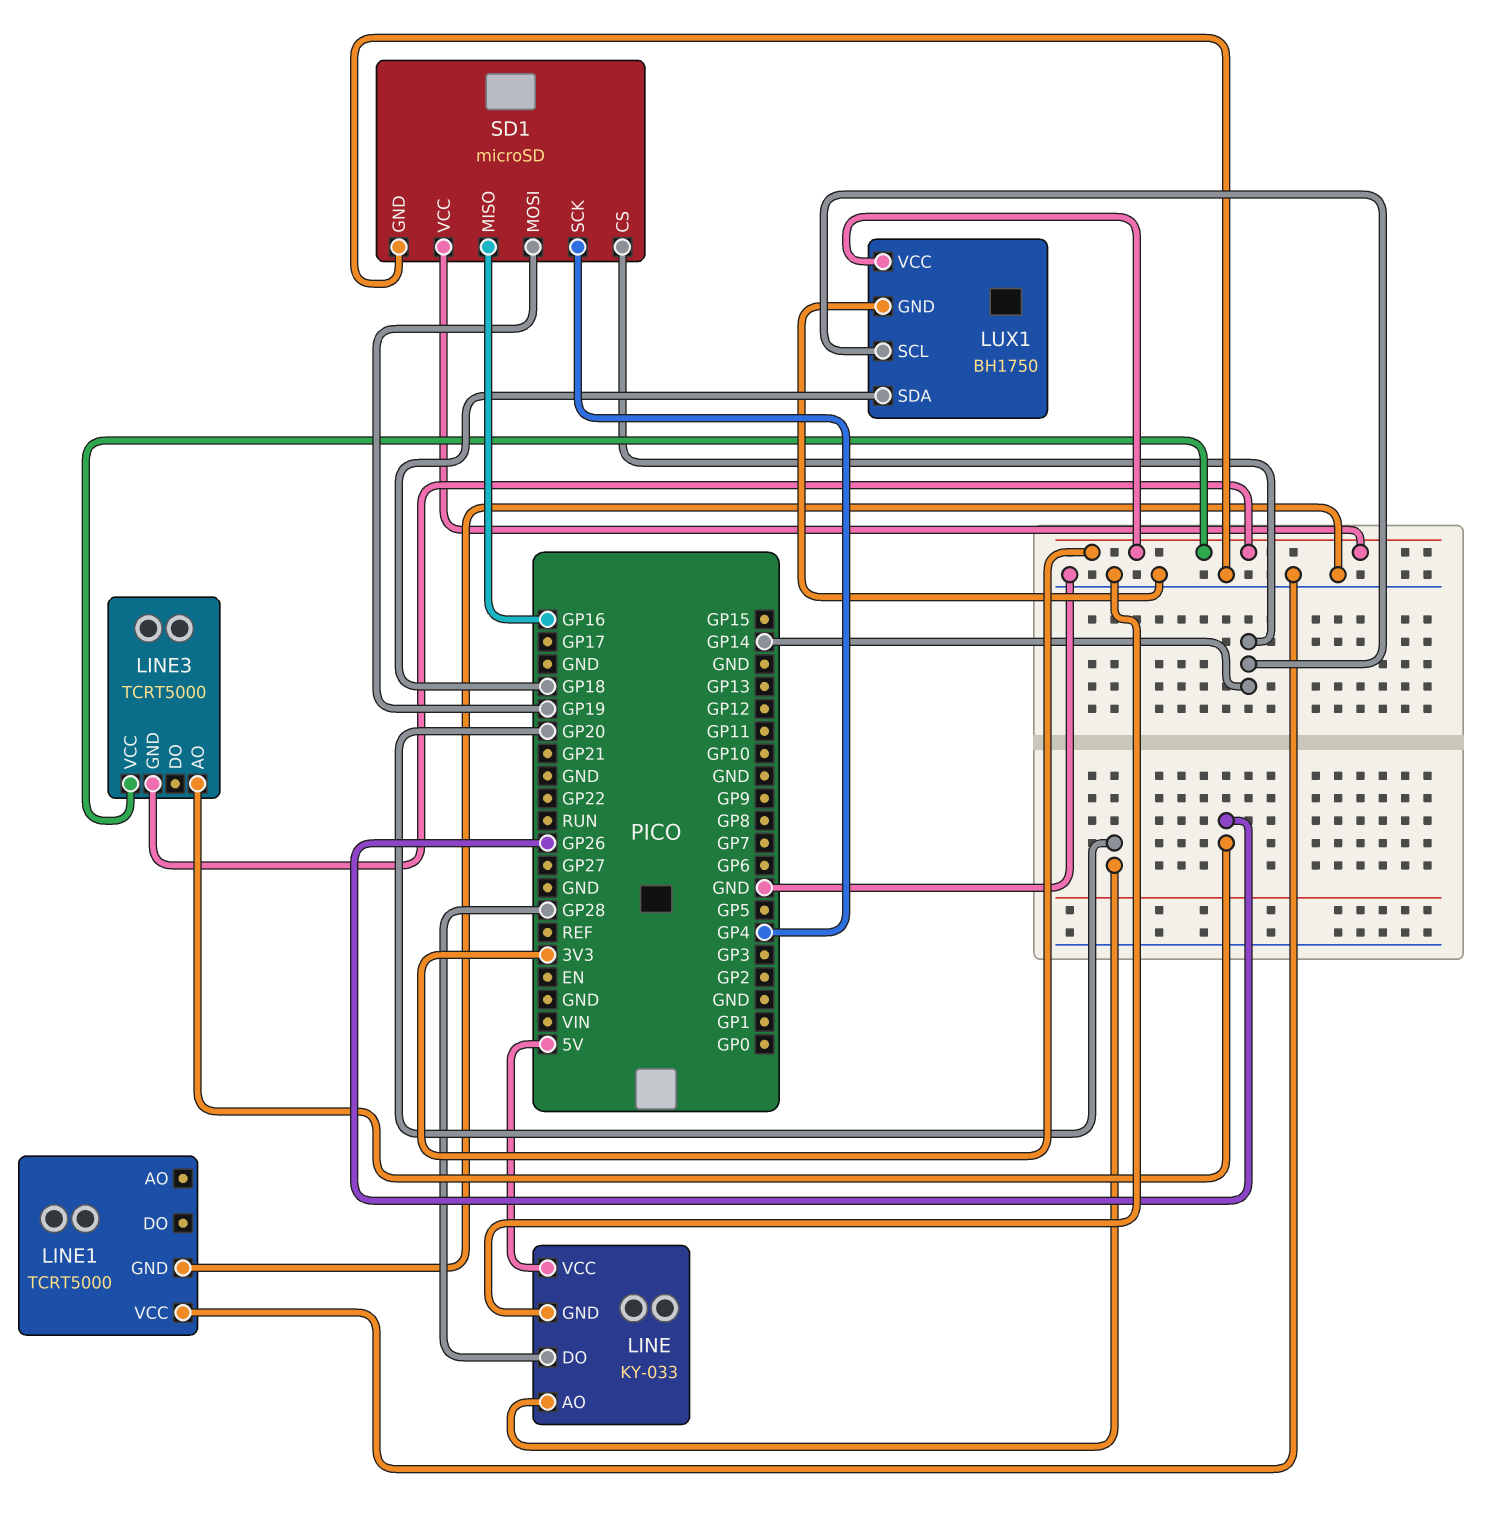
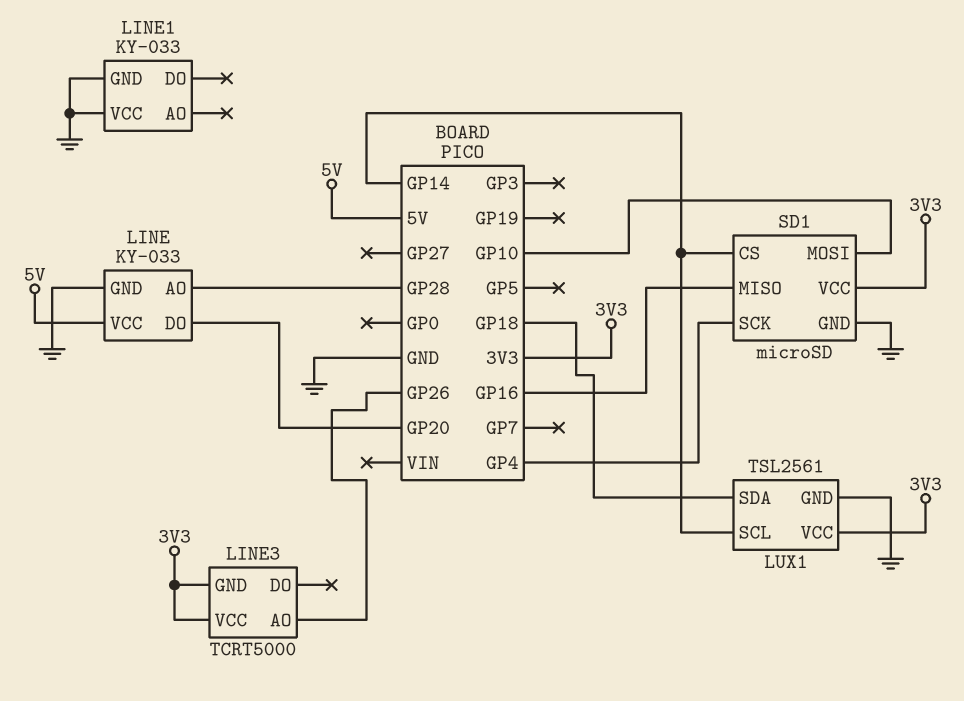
LINE pin AO: GP20 -> GP28
LINE pin DO: GP28 -> GP20
LINE1: TCRT5000 -> KY-033
LUX1: BH1750 -> TSL2561
SD1 pin MOSI: GP19 -> GP10

